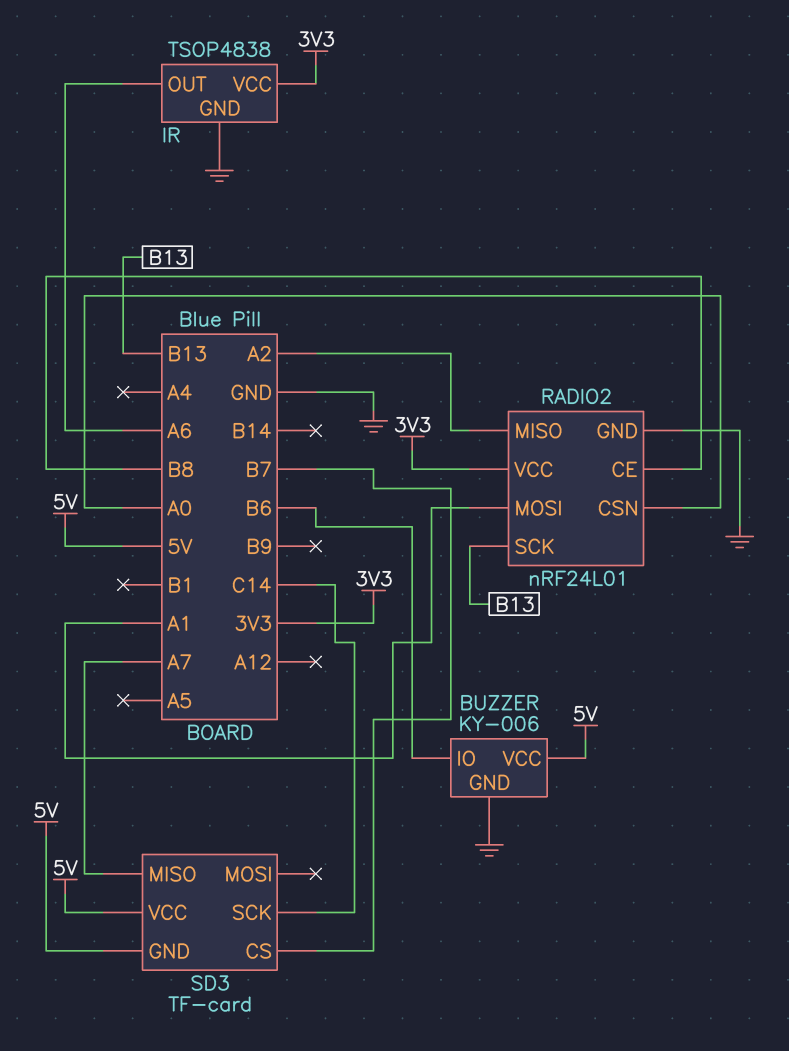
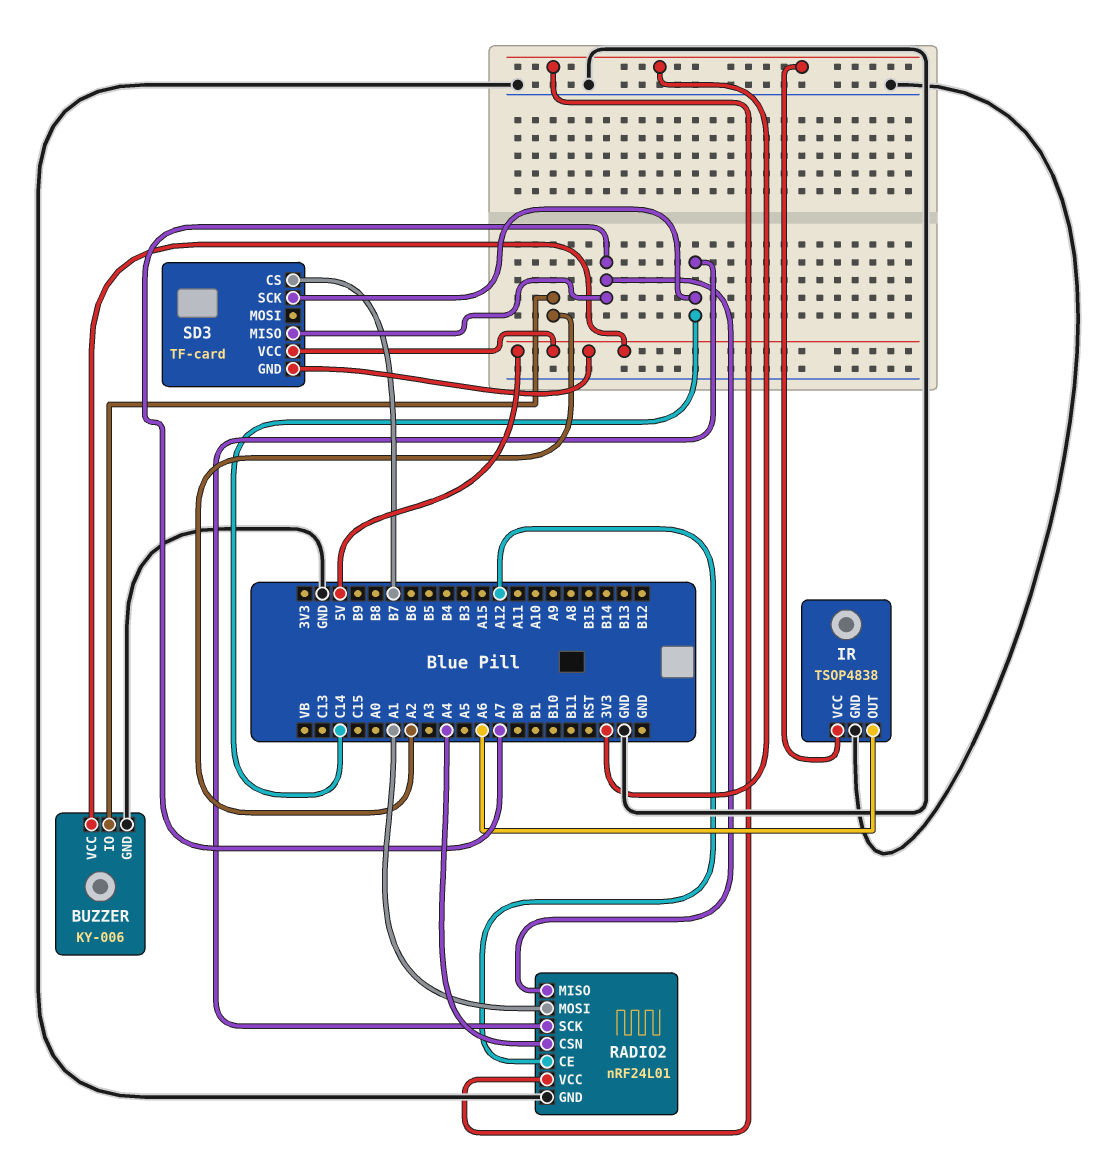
BUZZER pin IO: B6 -> A2
RADIO2 pin CE: B8 -> A12
RADIO2 pin CSN: A0 -> A4
RADIO2 pin MISO: A2 -> A7
RADIO2 pin SCK: B13 -> C14

